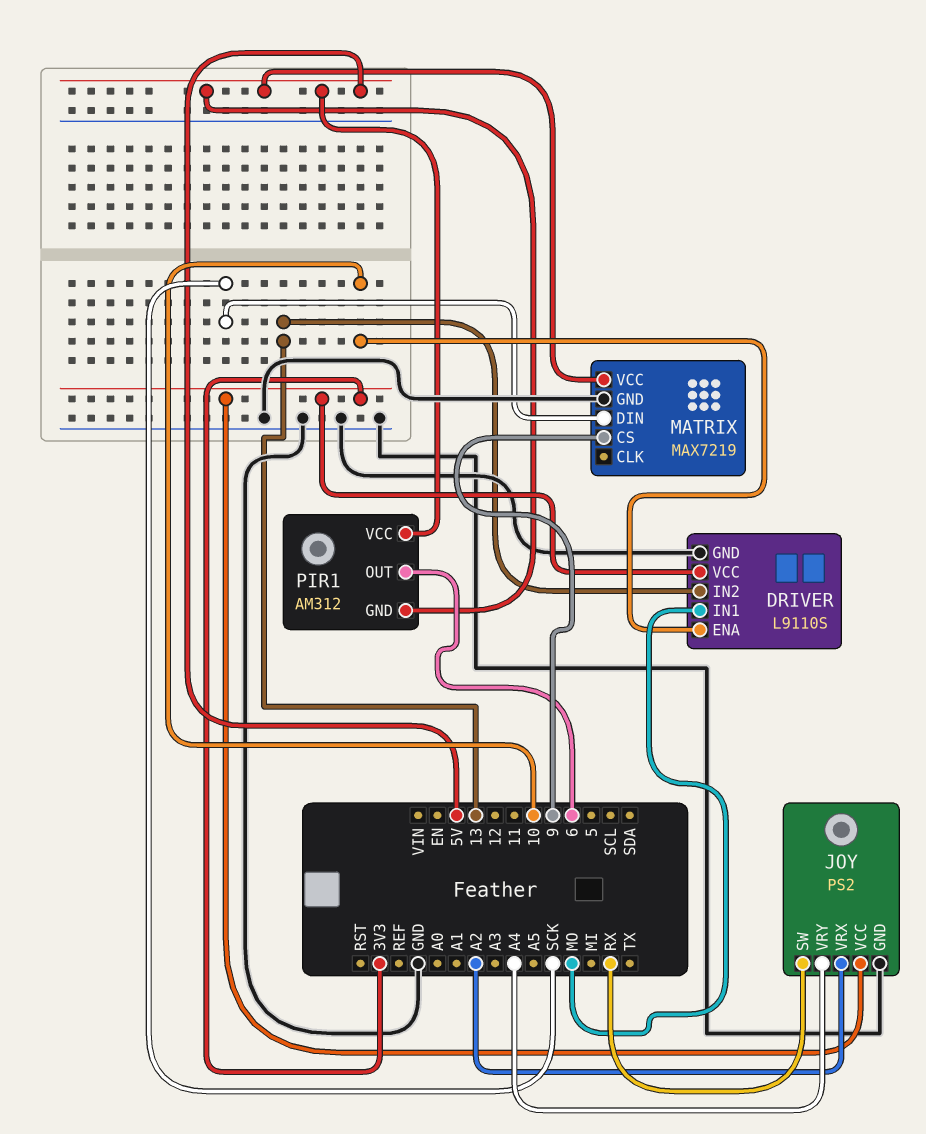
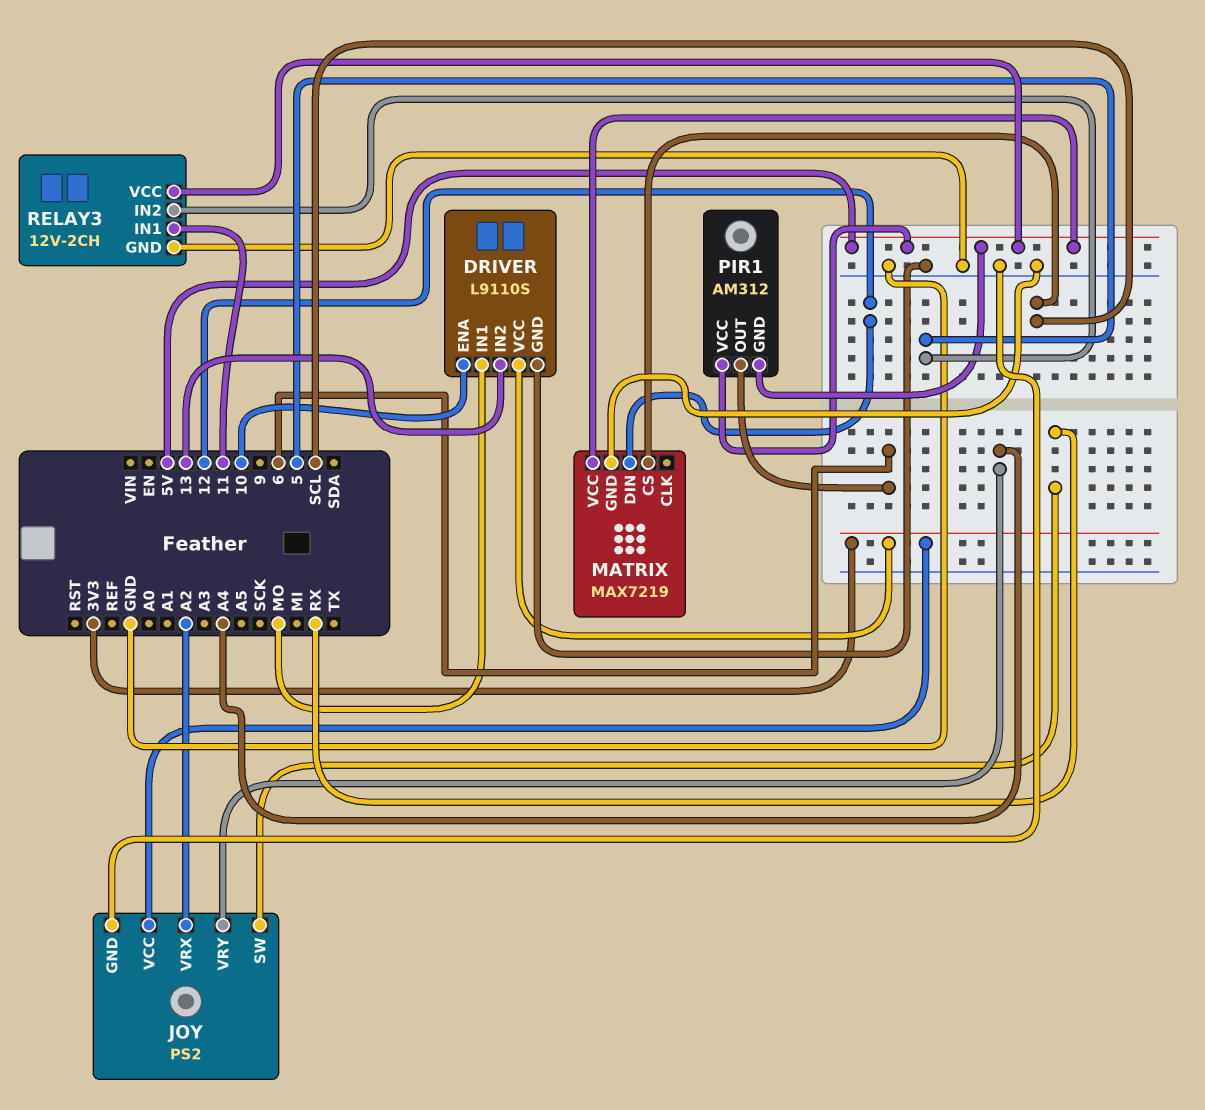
MATRIX pin CS: 9 -> SCL
MATRIX pin DIN: SCK -> 12
RELAY3: none -> 12V-2CH
RELAY3 pin GND: none -> GND
RELAY3 pin IN1: none -> 11
RELAY3 pin IN2: none -> 5
RELAY3 pin VCC: none -> 5V

